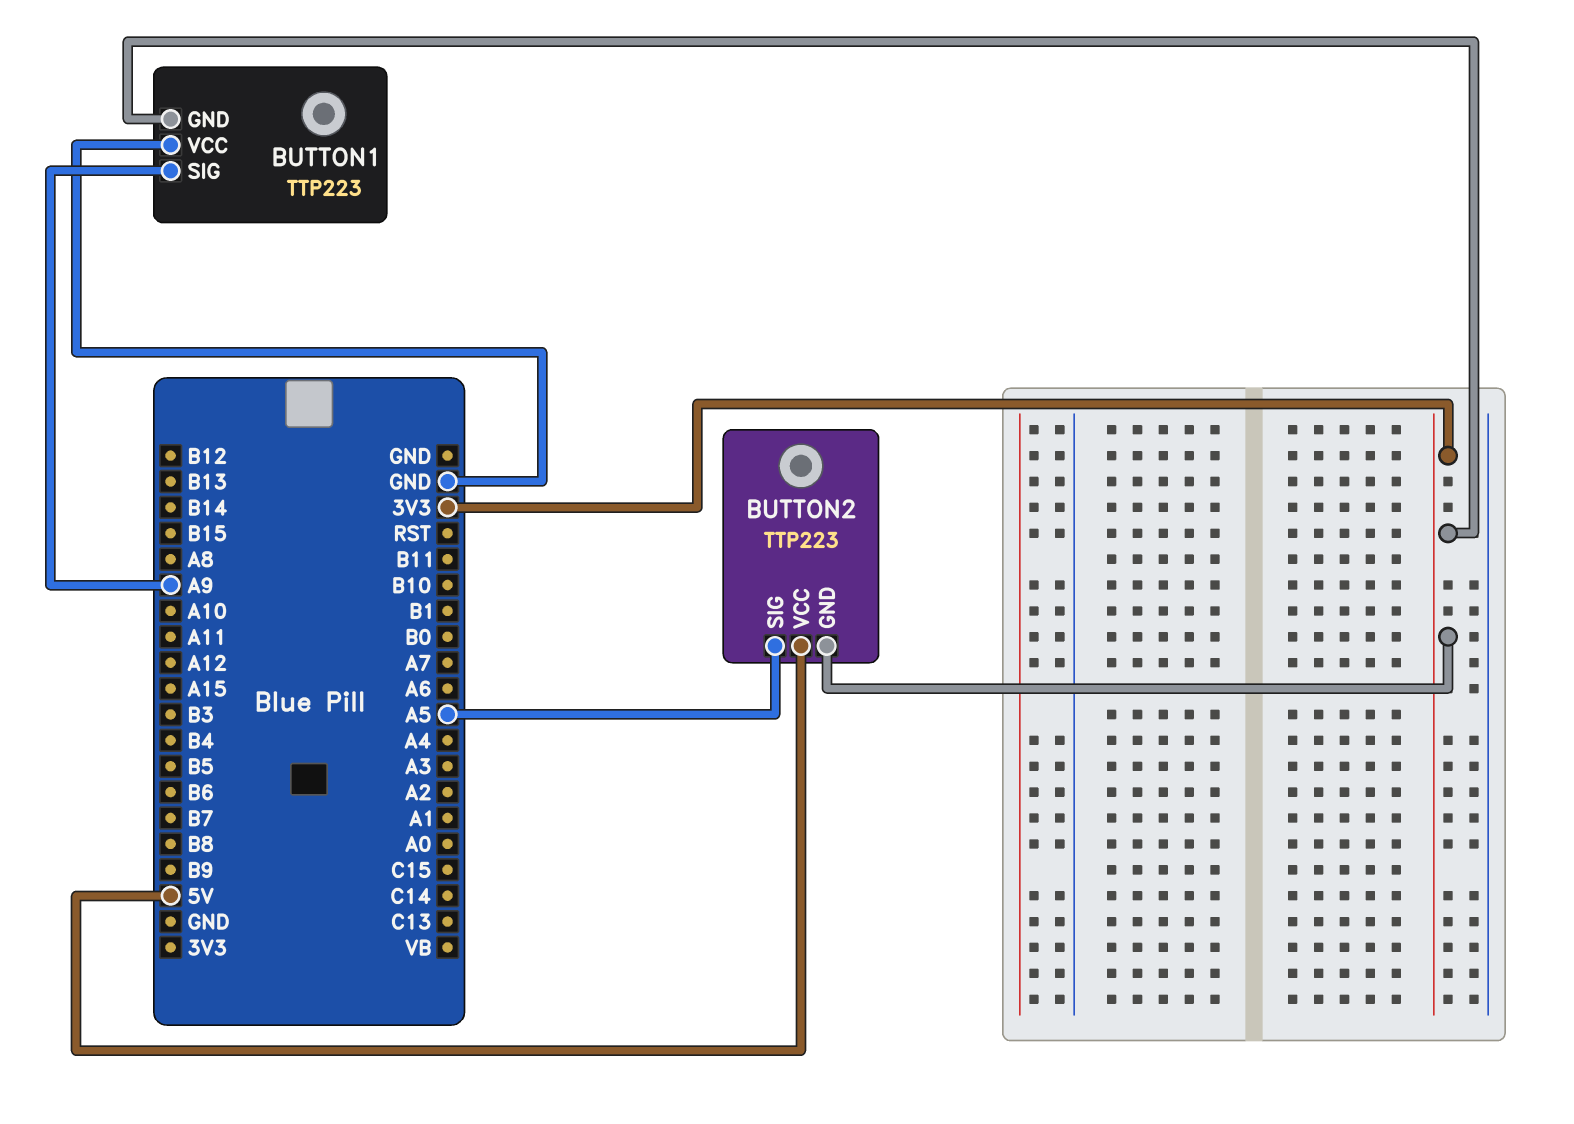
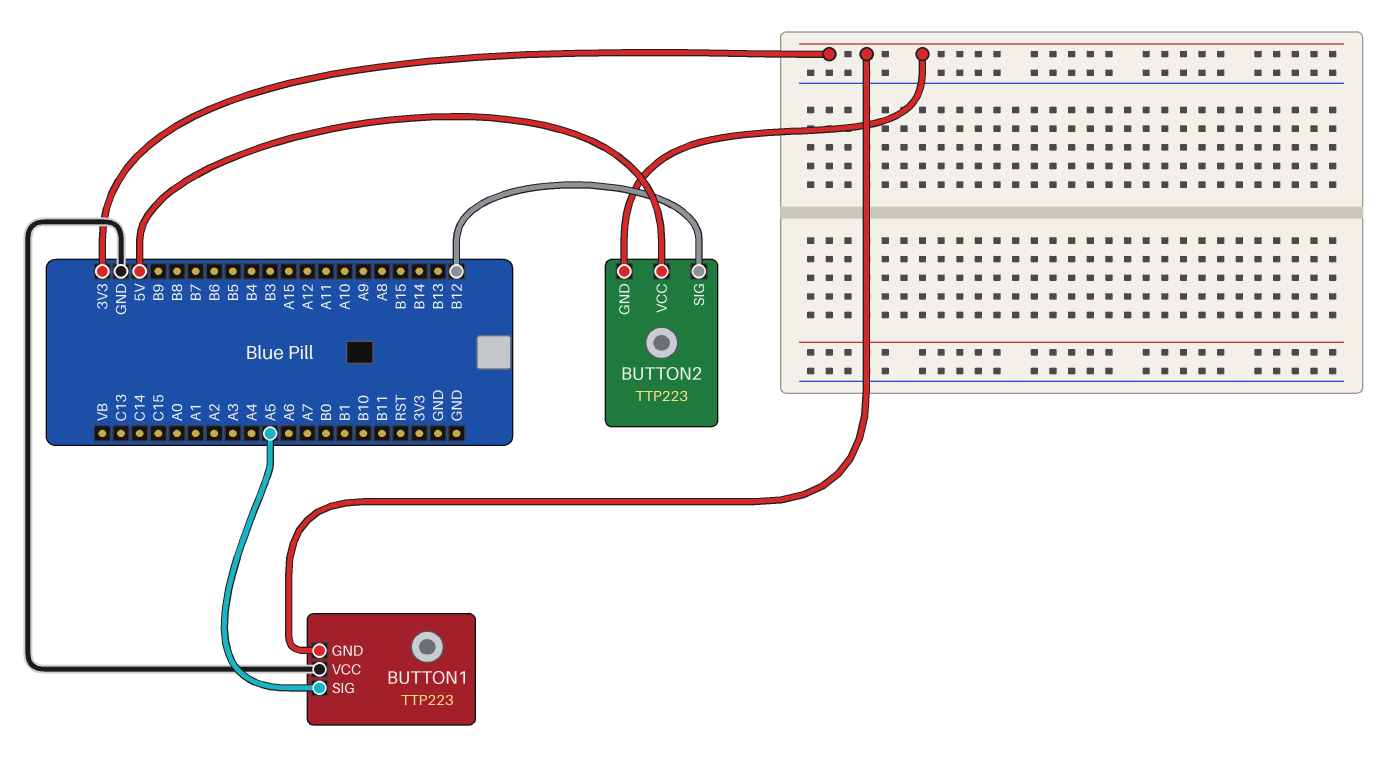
BUTTON1 pin SIG: A9 -> A5
BUTTON2 pin SIG: A5 -> B12

